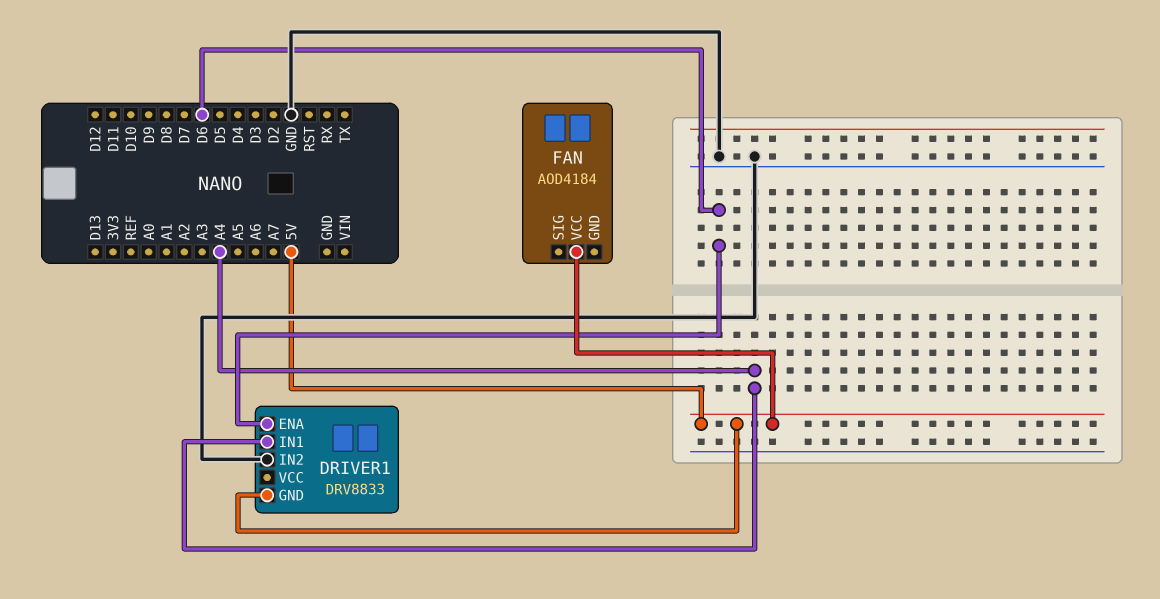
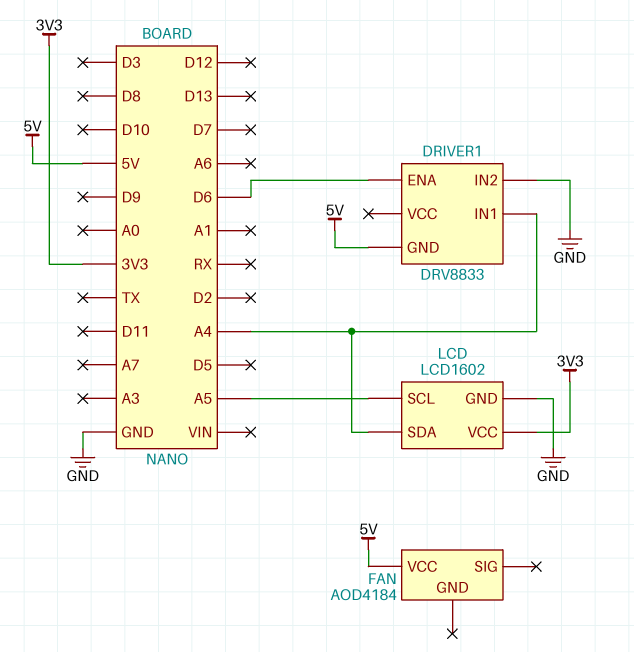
LCD: none -> LCD1602
LCD pin GND: none -> GND
LCD pin SCL: none -> A5
LCD pin SDA: none -> A4
LCD pin VCC: none -> 3V3

